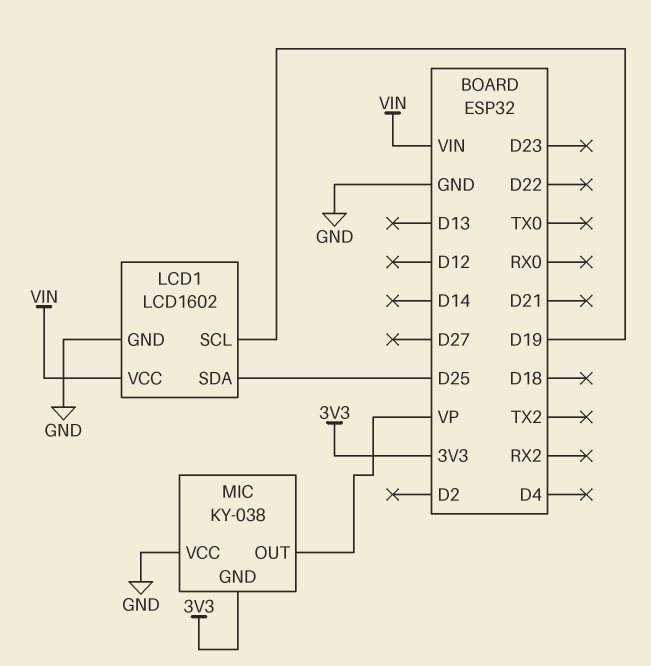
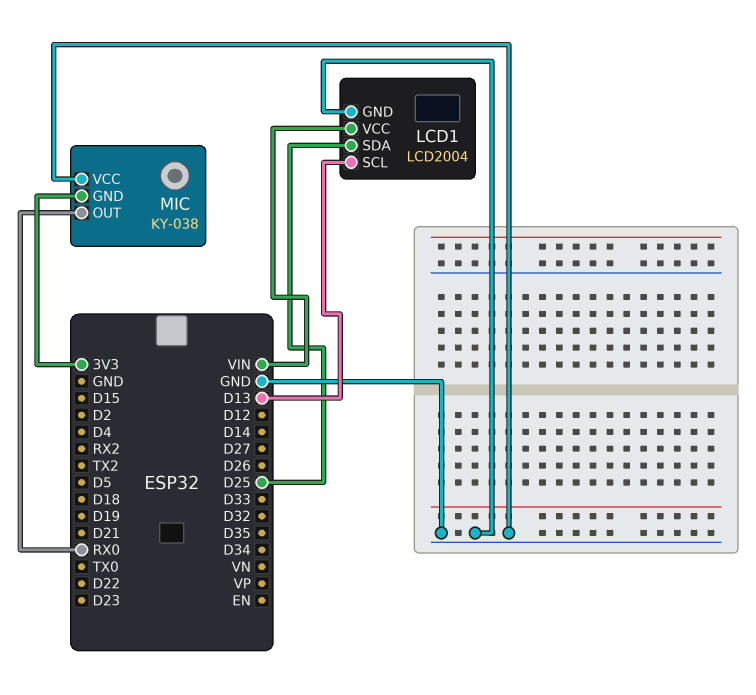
LCD1: LCD1602 -> LCD2004
LCD1 pin SCL: D19 -> D13
MIC pin OUT: VP -> RX0

